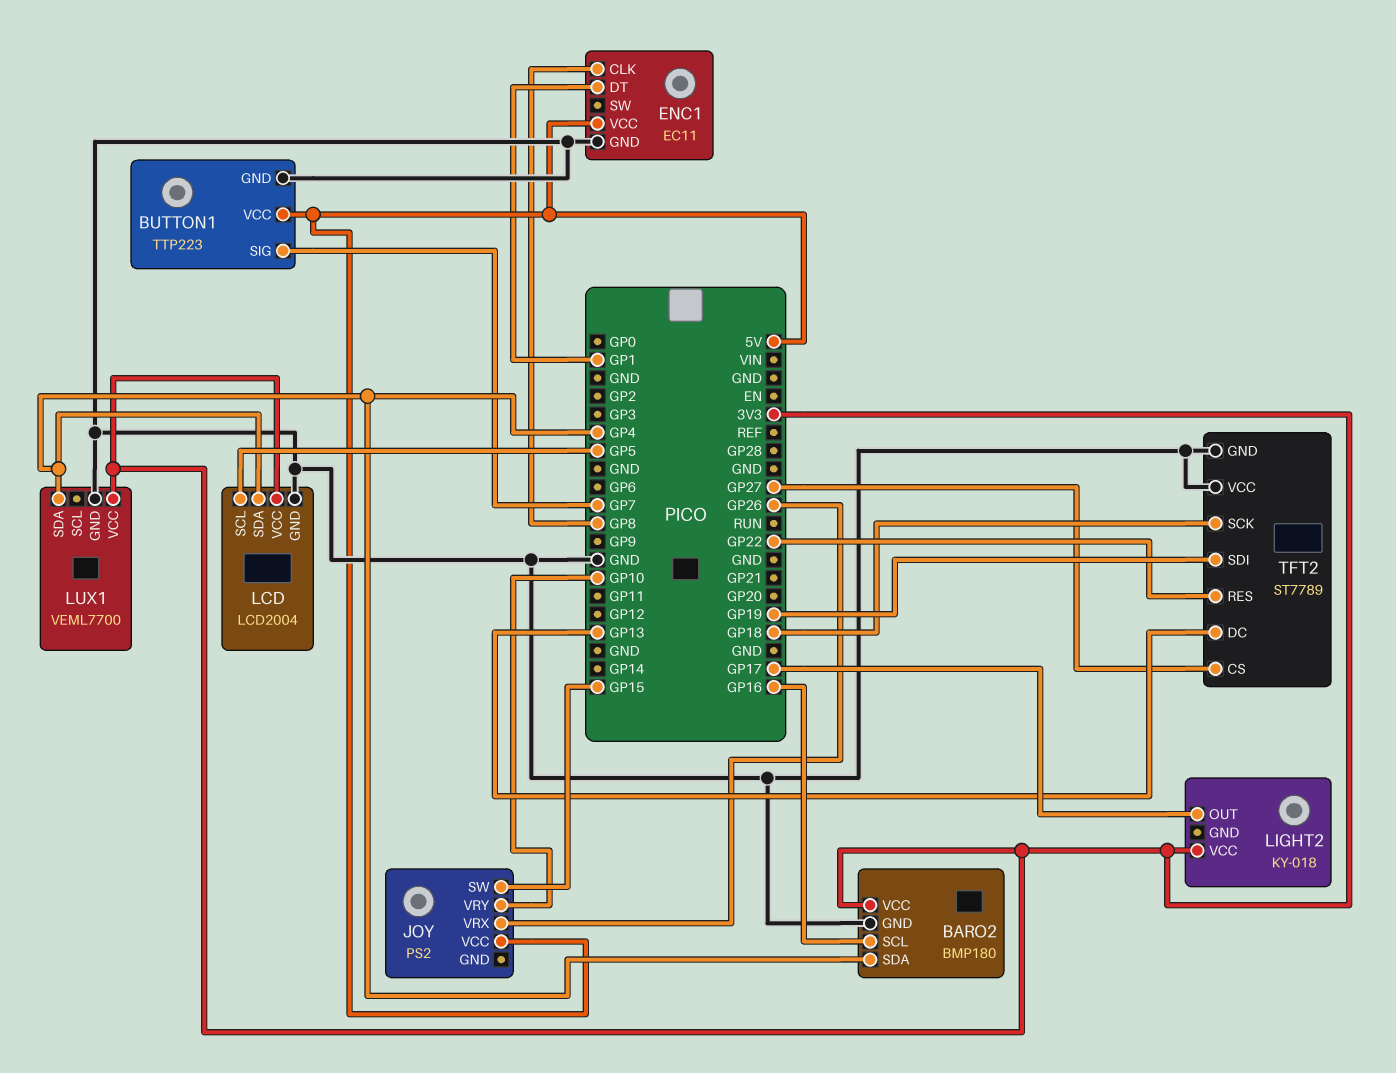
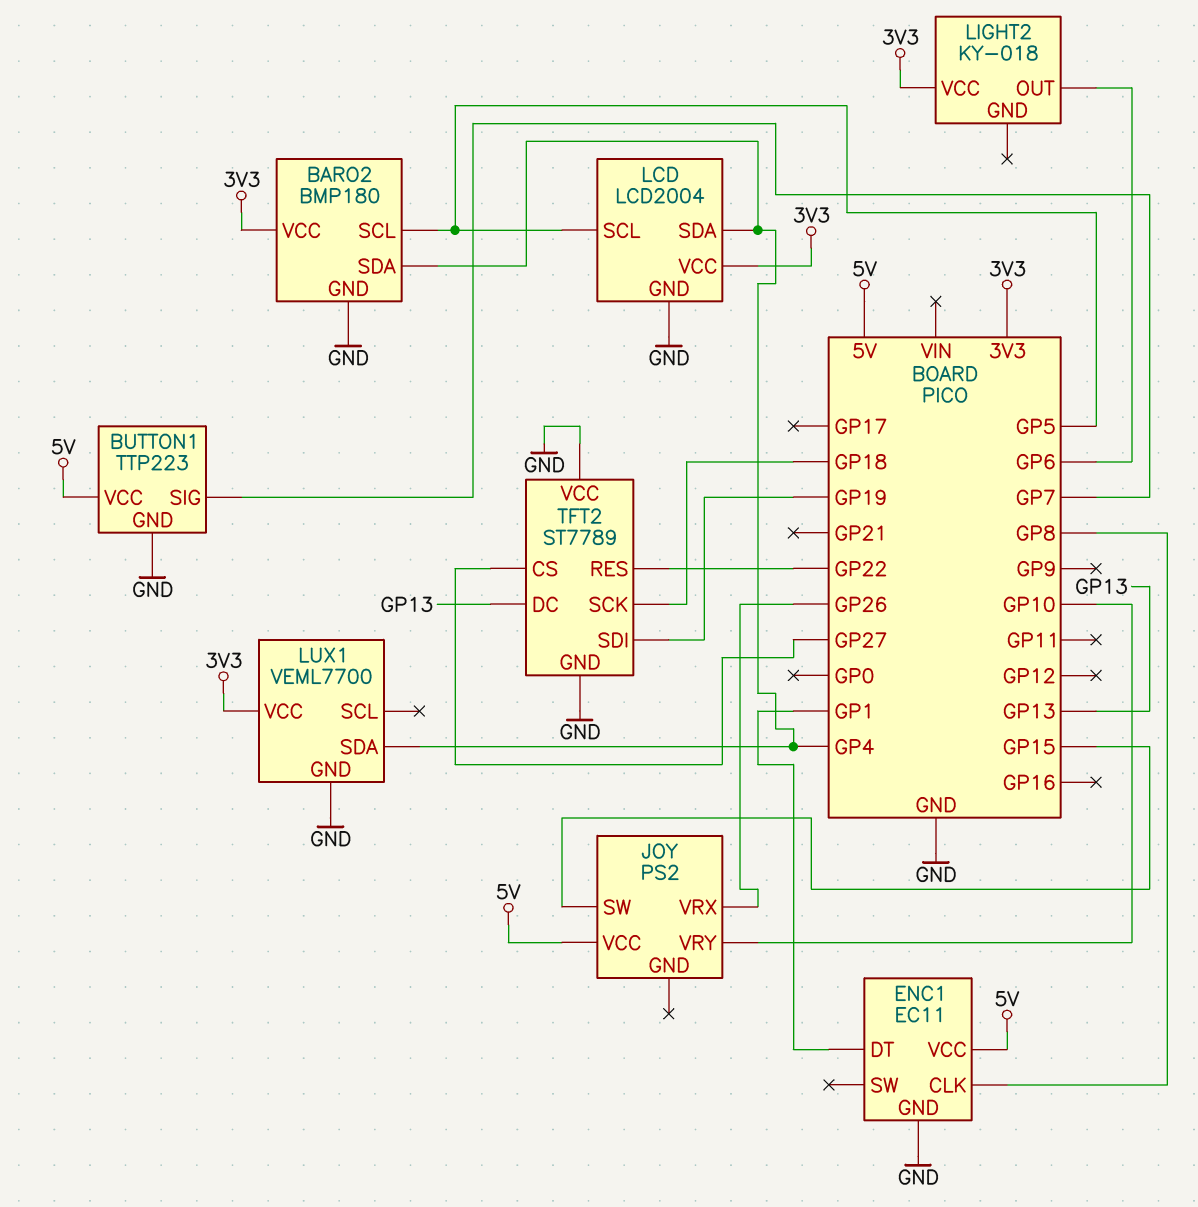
BARO2 pin SCL: GP16 -> GP5
LIGHT2 pin OUT: GP17 -> GP6

